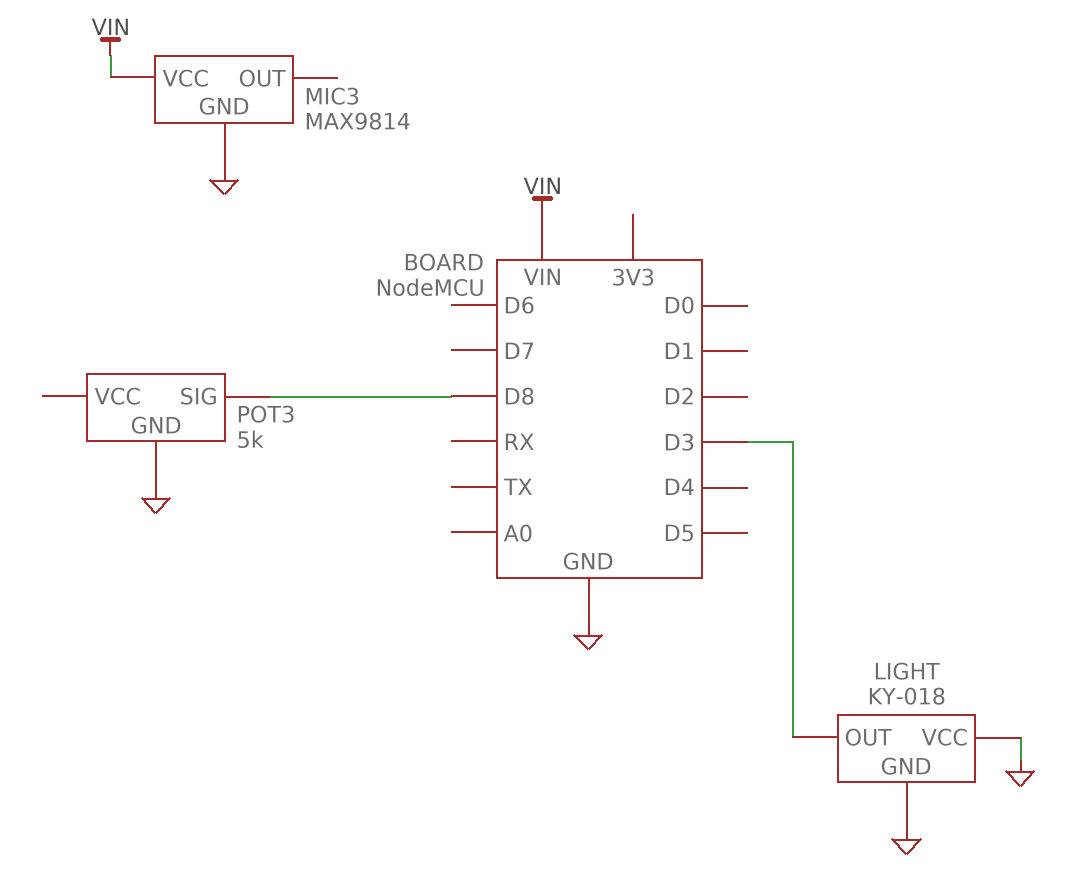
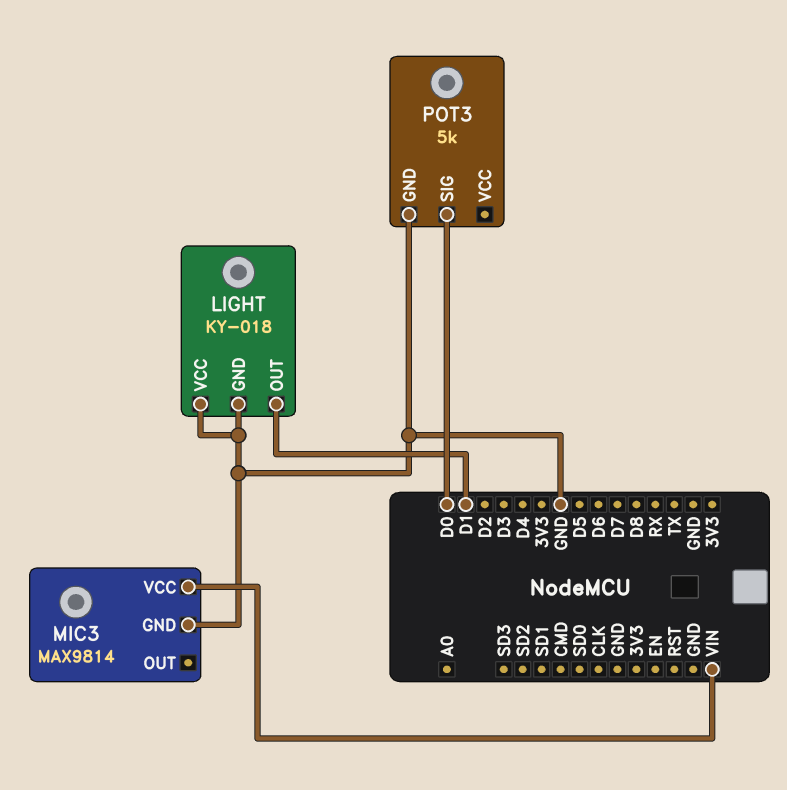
LIGHT pin OUT: D3 -> D1
POT3 pin SIG: D8 -> D0

